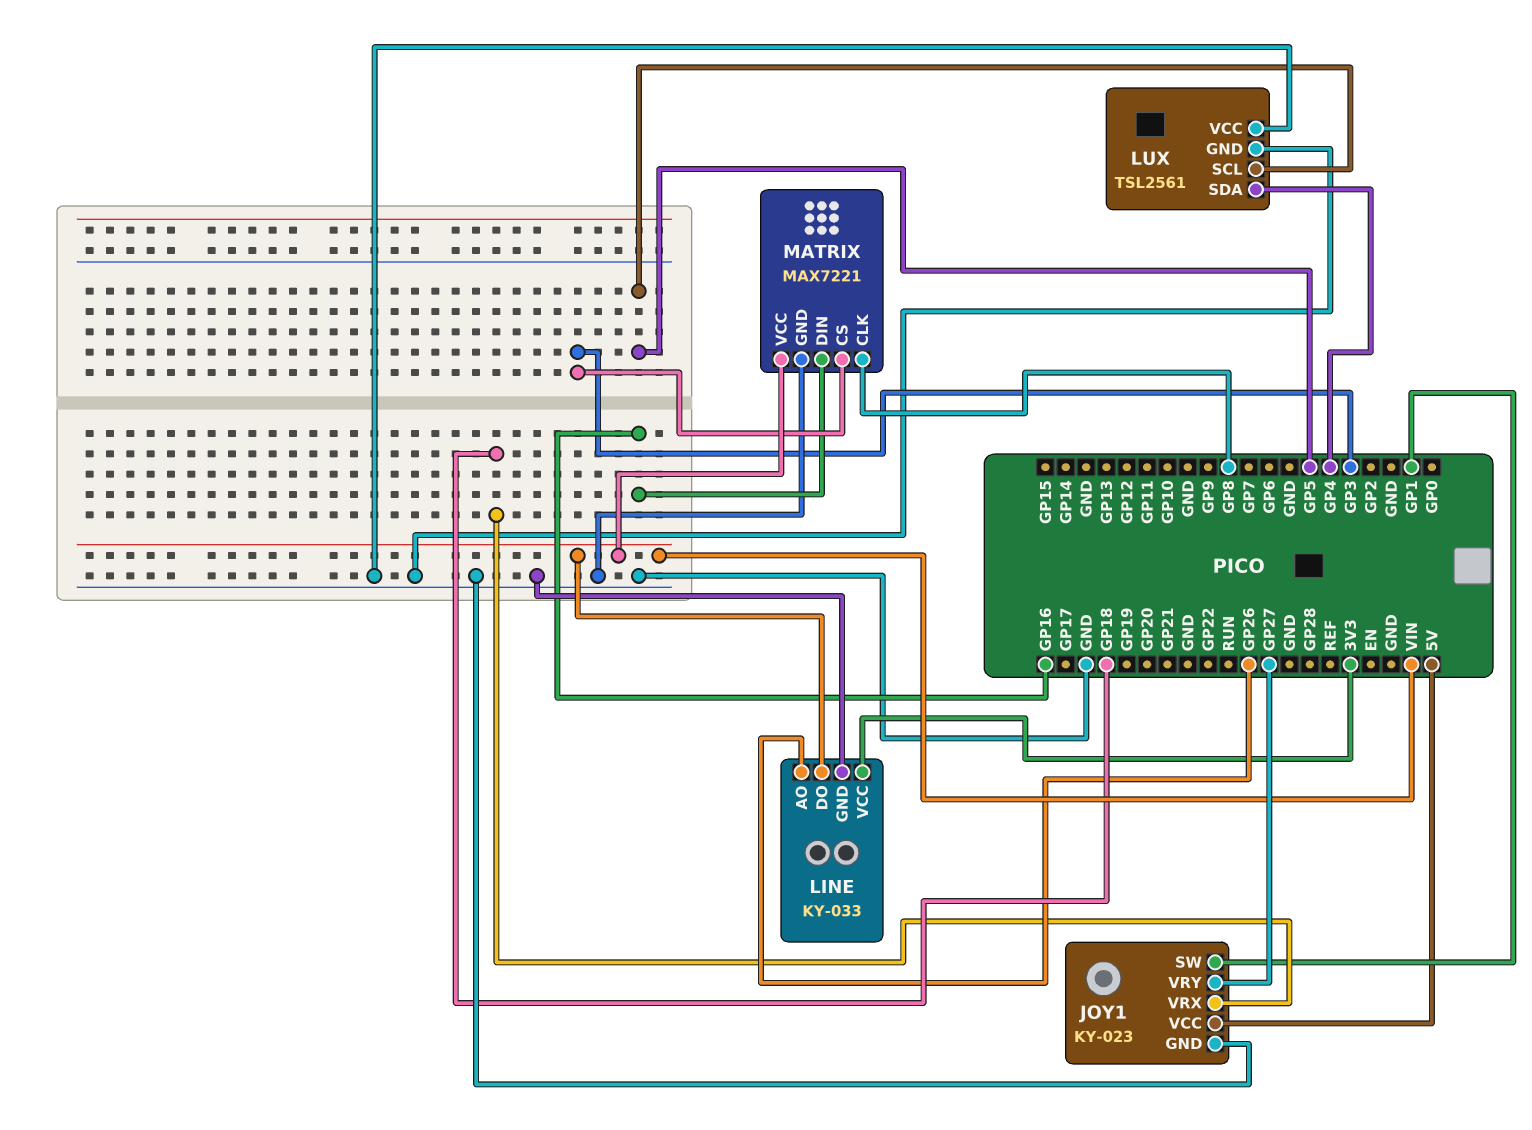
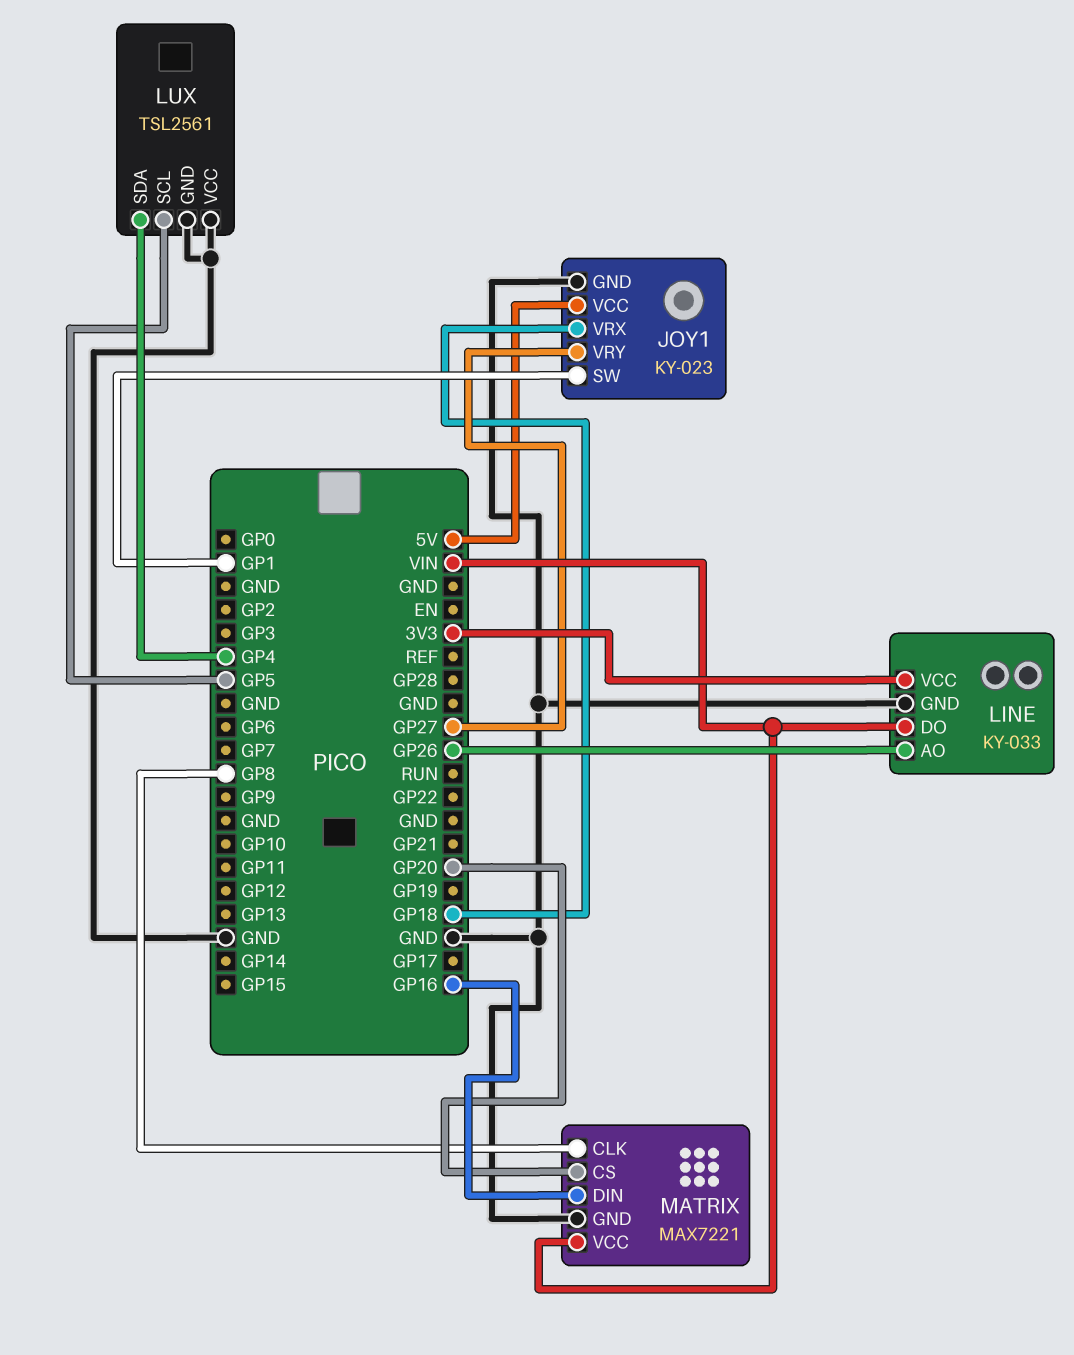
MATRIX pin CS: GP3 -> GP20

